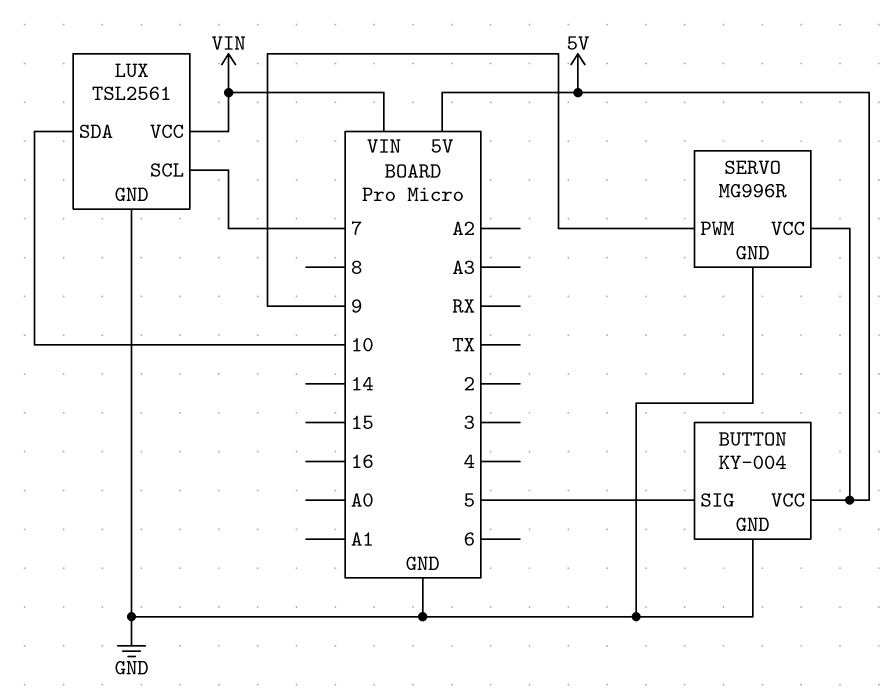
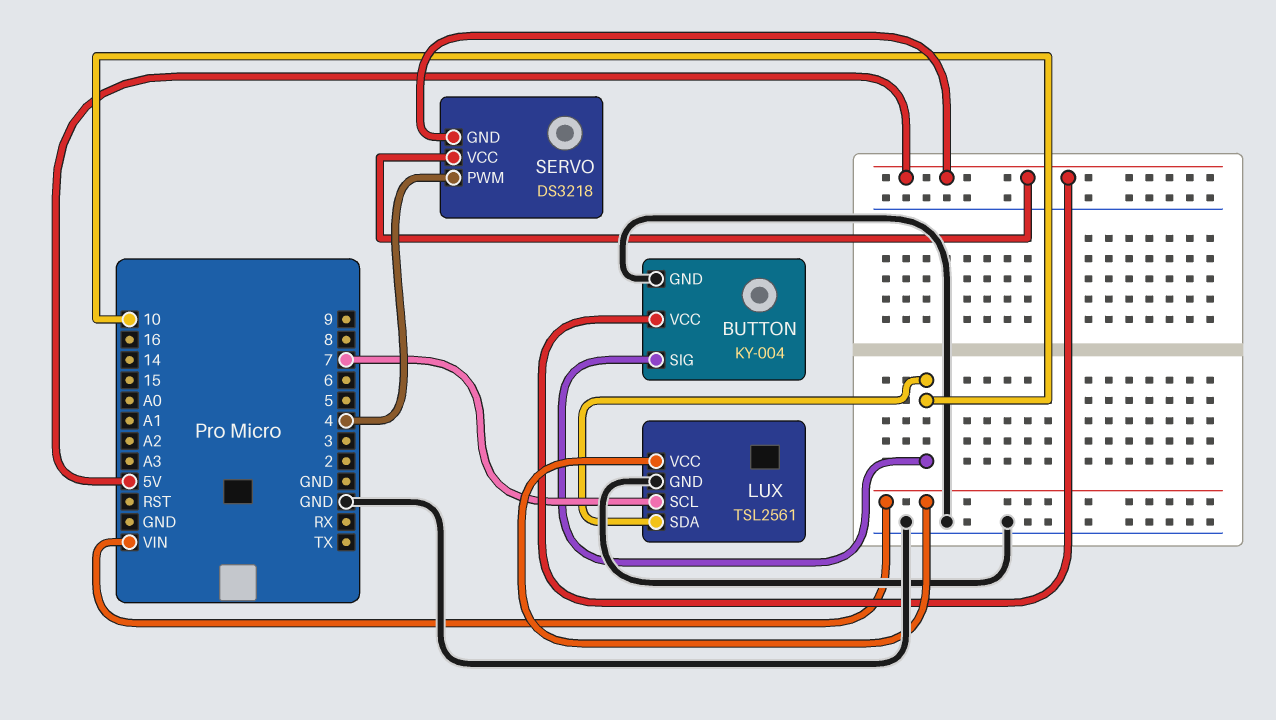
BUTTON pin SIG: 5 -> 10
SERVO: MG996R -> DS3218
SERVO pin GND: GND -> 5V
SERVO pin PWM: 9 -> 4

